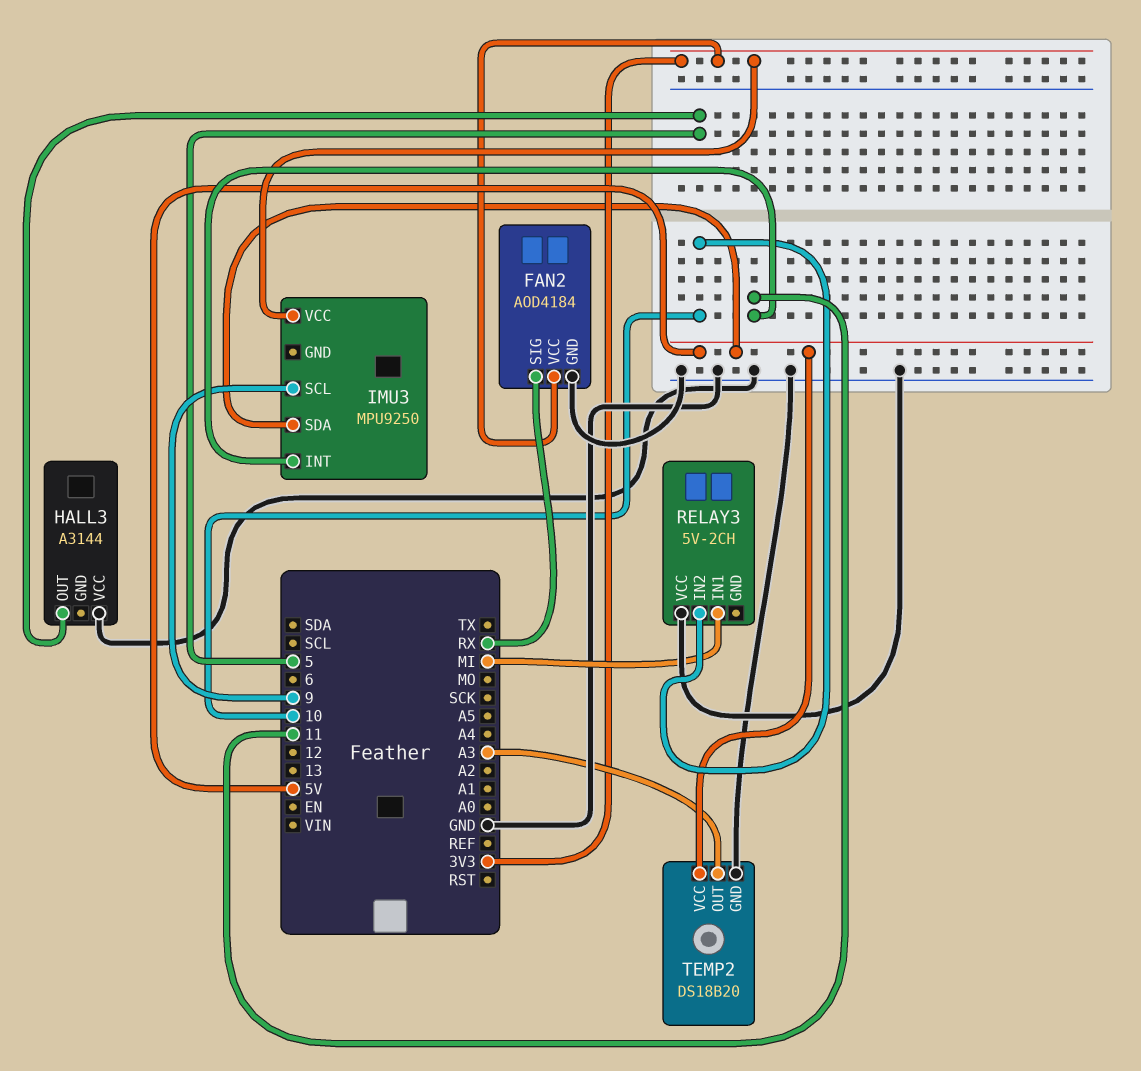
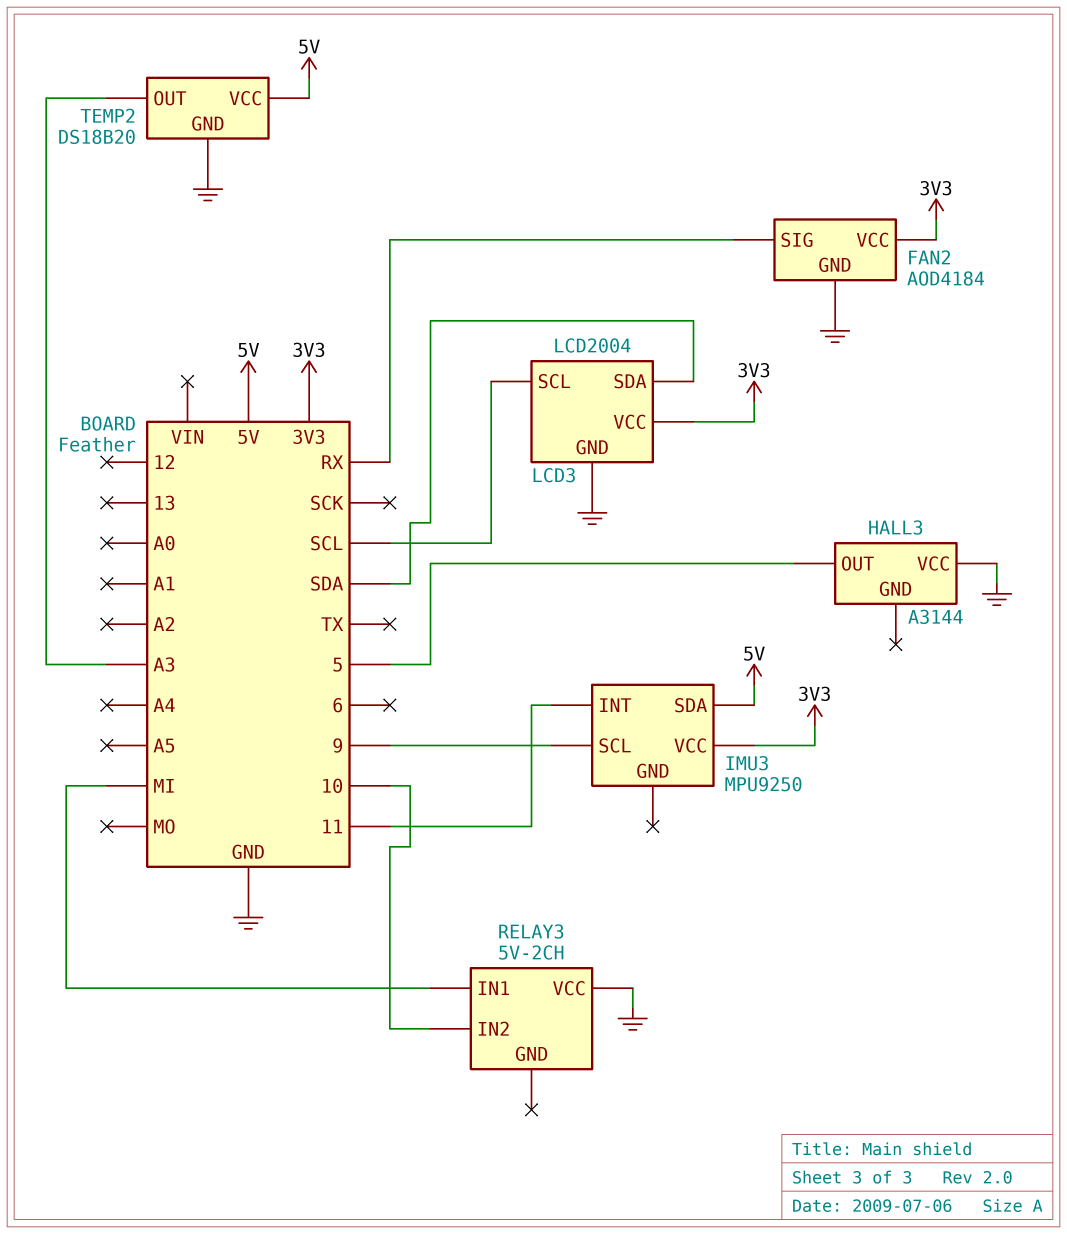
LCD3: none -> LCD2004
LCD3 pin GND: none -> GND
LCD3 pin SCL: none -> SCL
LCD3 pin SDA: none -> SDA
LCD3 pin VCC: none -> 3V3

